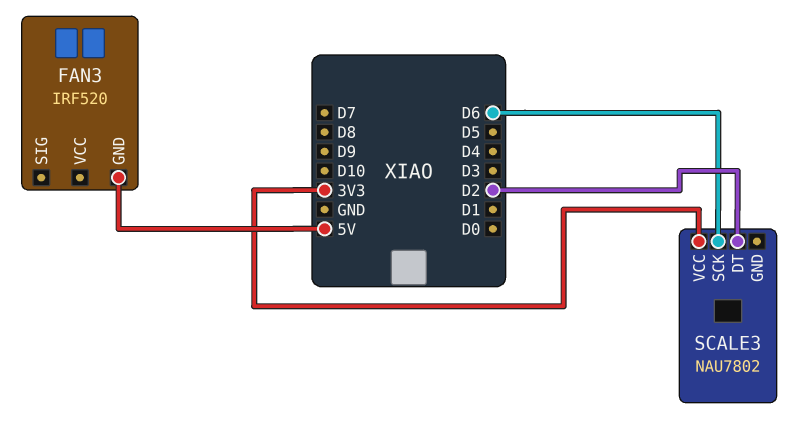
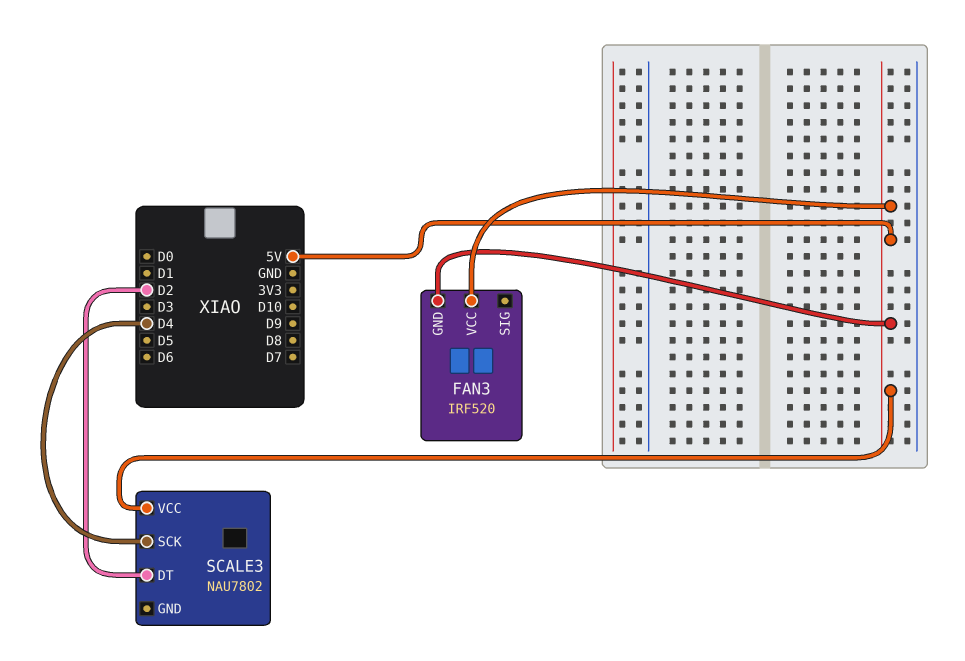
FAN3 pin VCC: none -> 5V
SCALE3 pin SCK: D6 -> D4
SCALE3 pin VCC: 3V3 -> 5V

